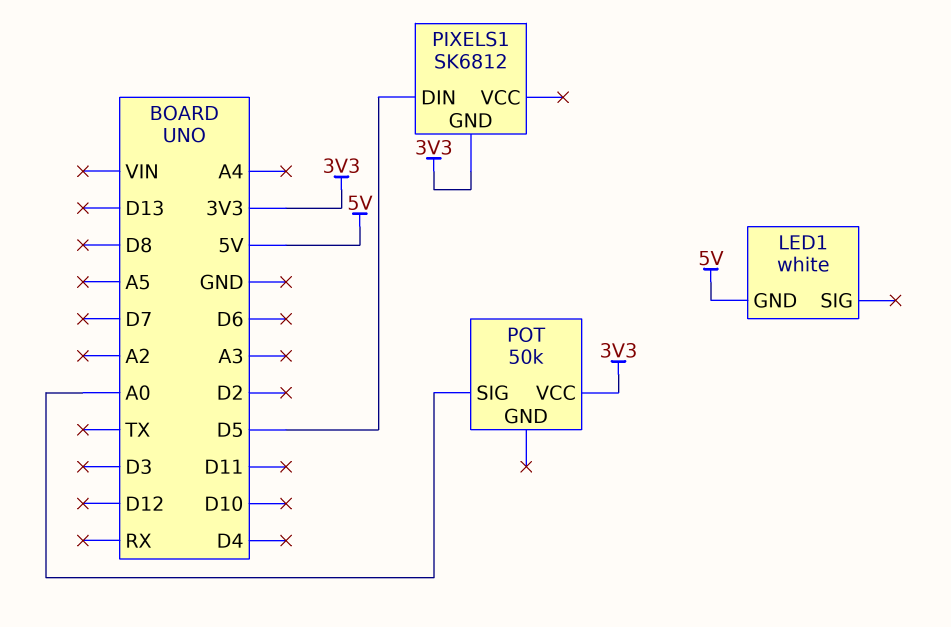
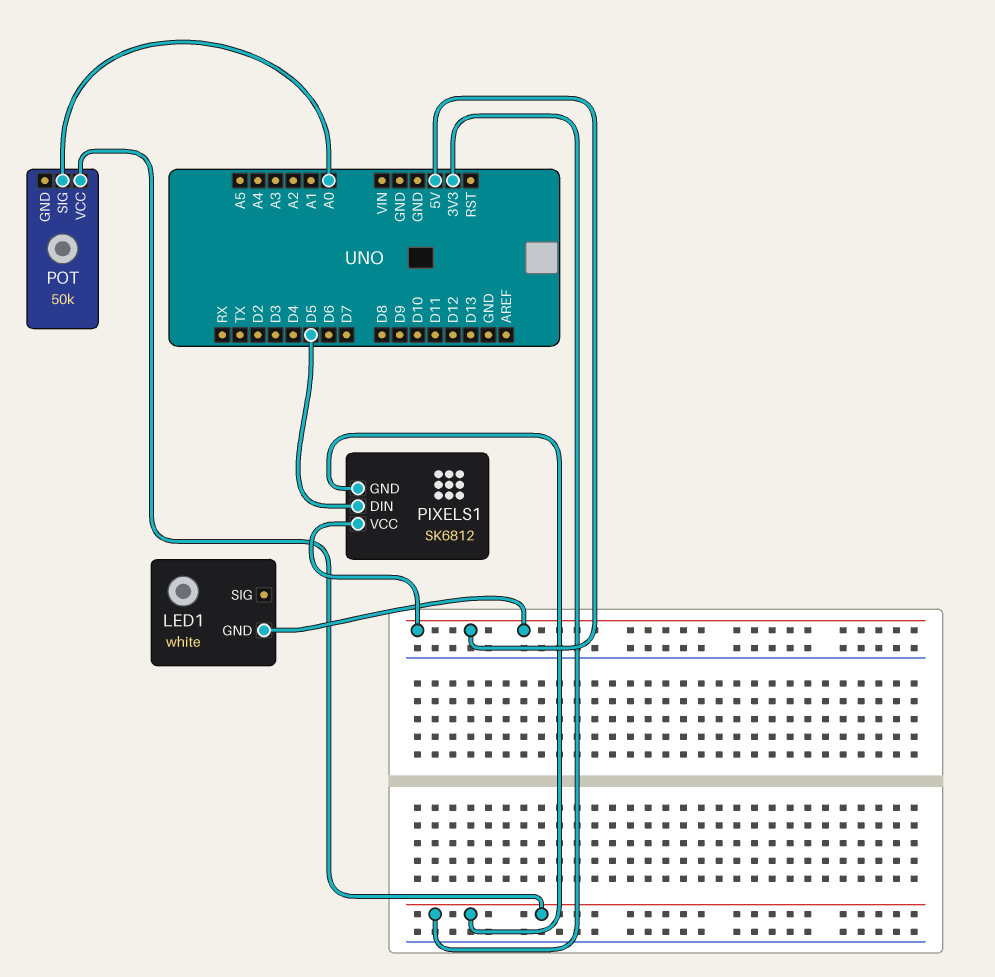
PIXELS1 pin VCC: none -> 5V

